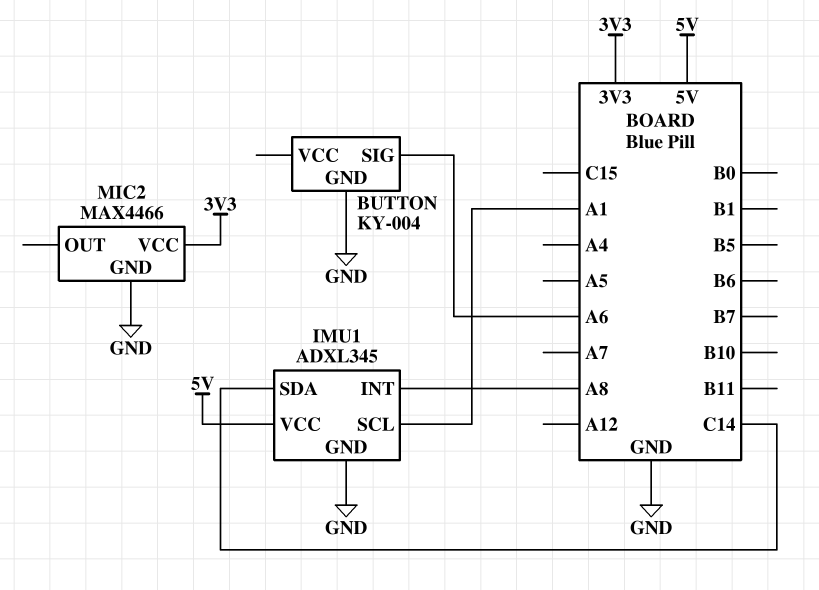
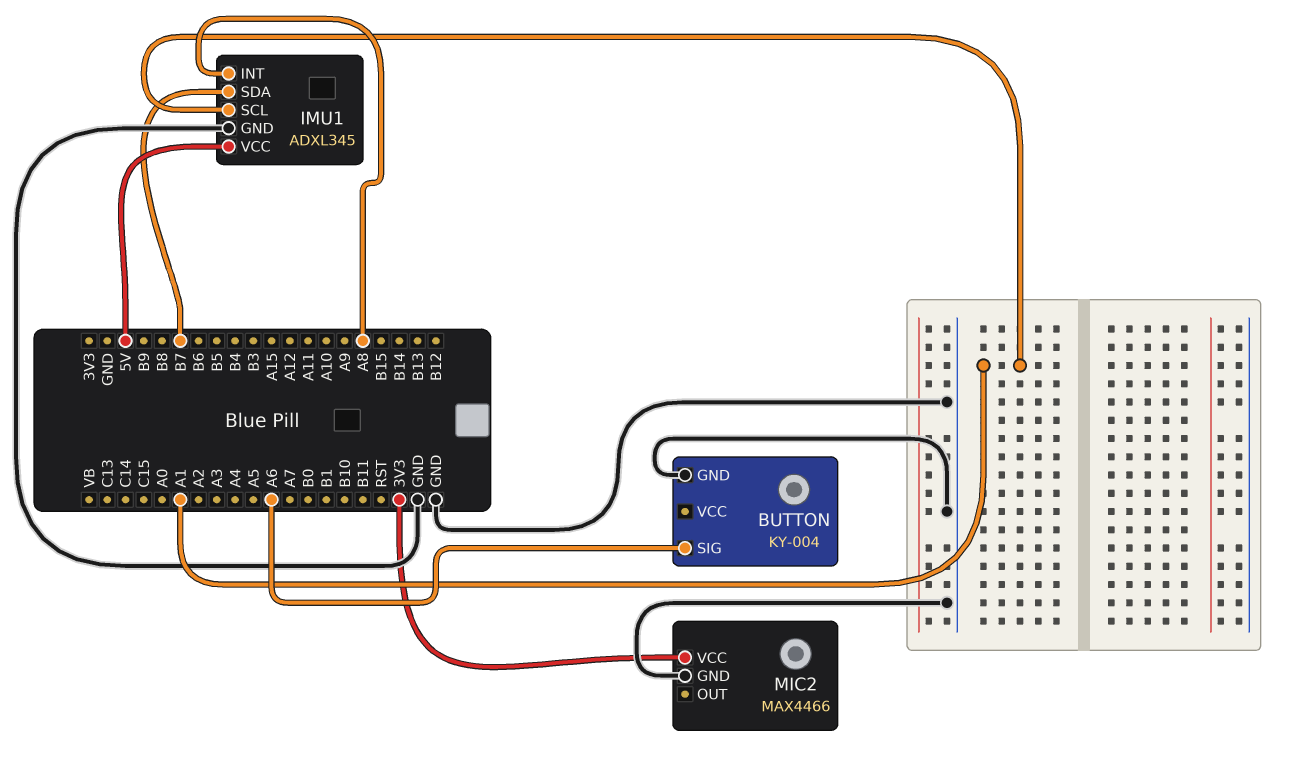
IMU1 pin SDA: C14 -> B7

